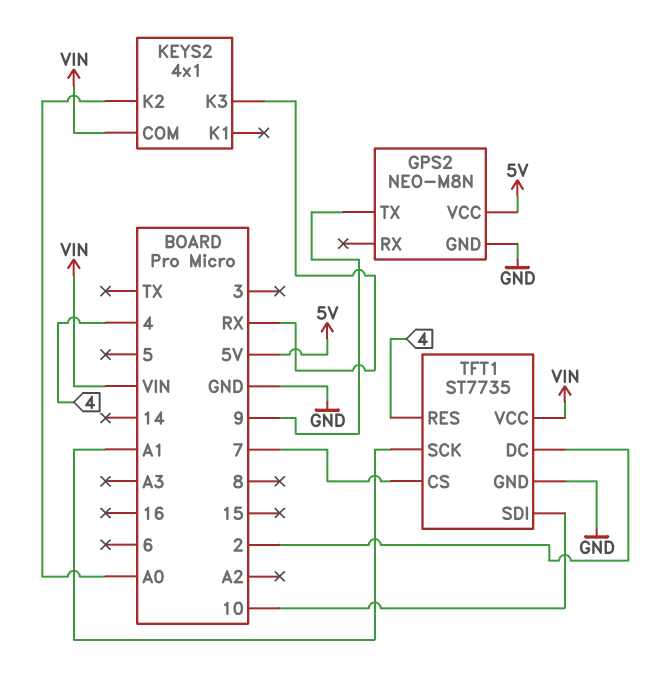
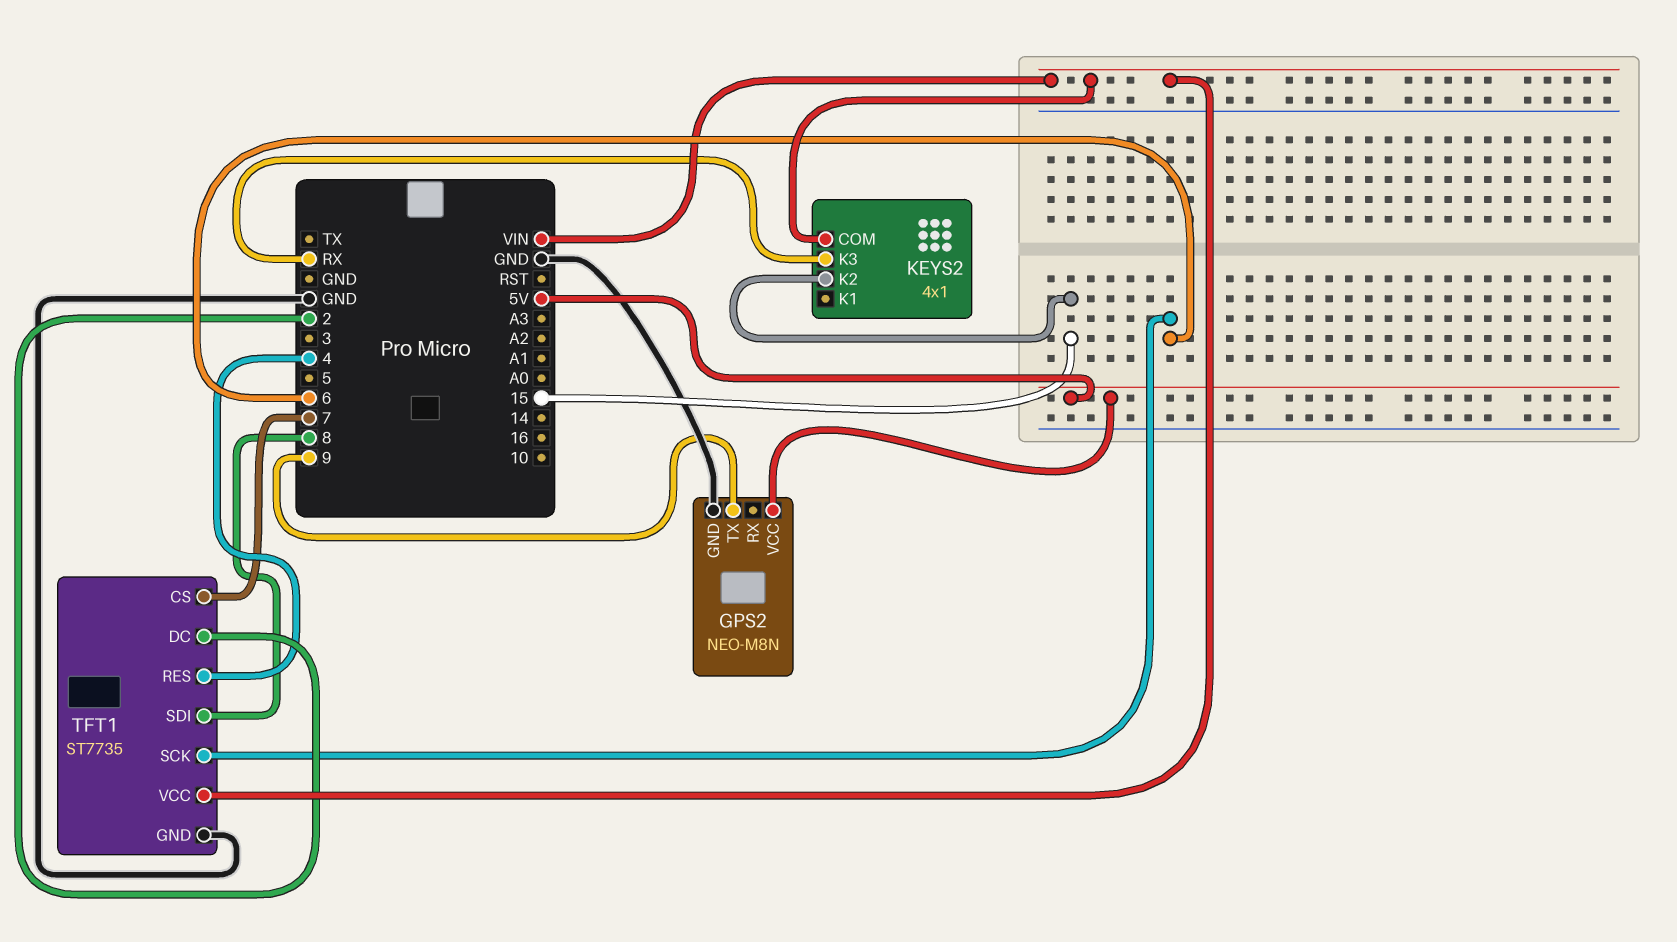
KEYS2 pin K2: A0 -> 15
TFT1 pin SCK: A1 -> 6
TFT1 pin SDI: 10 -> 8

